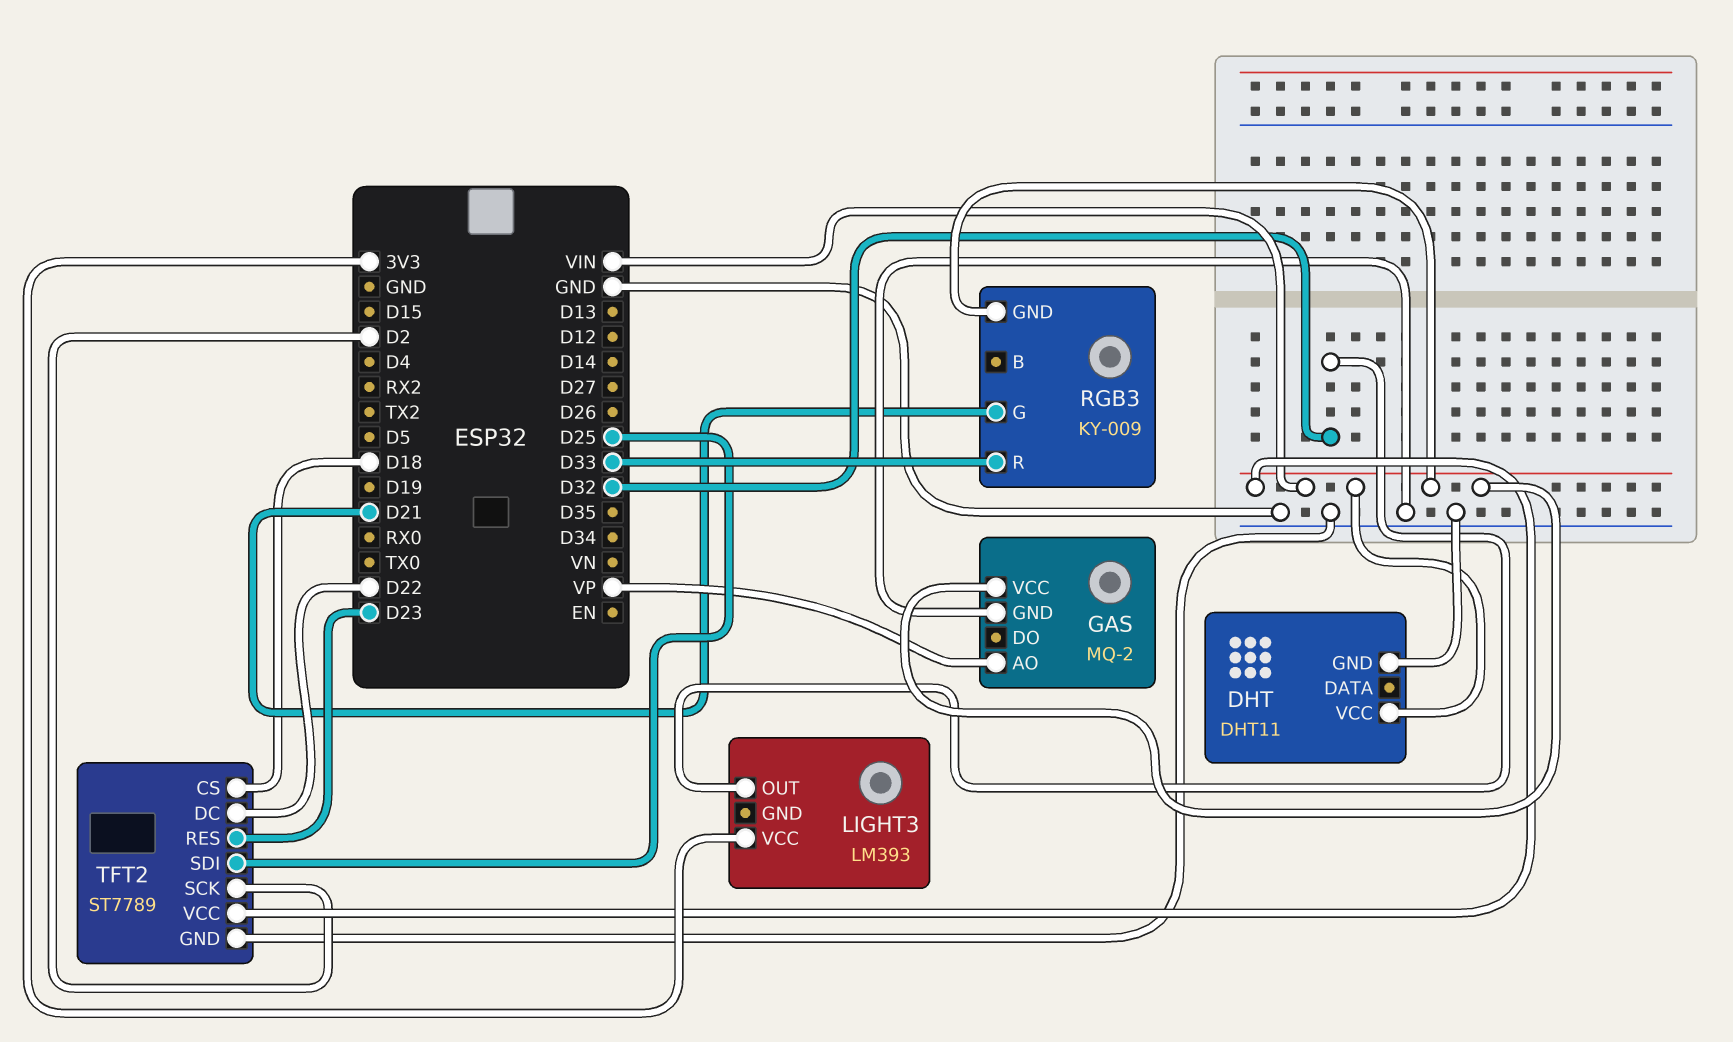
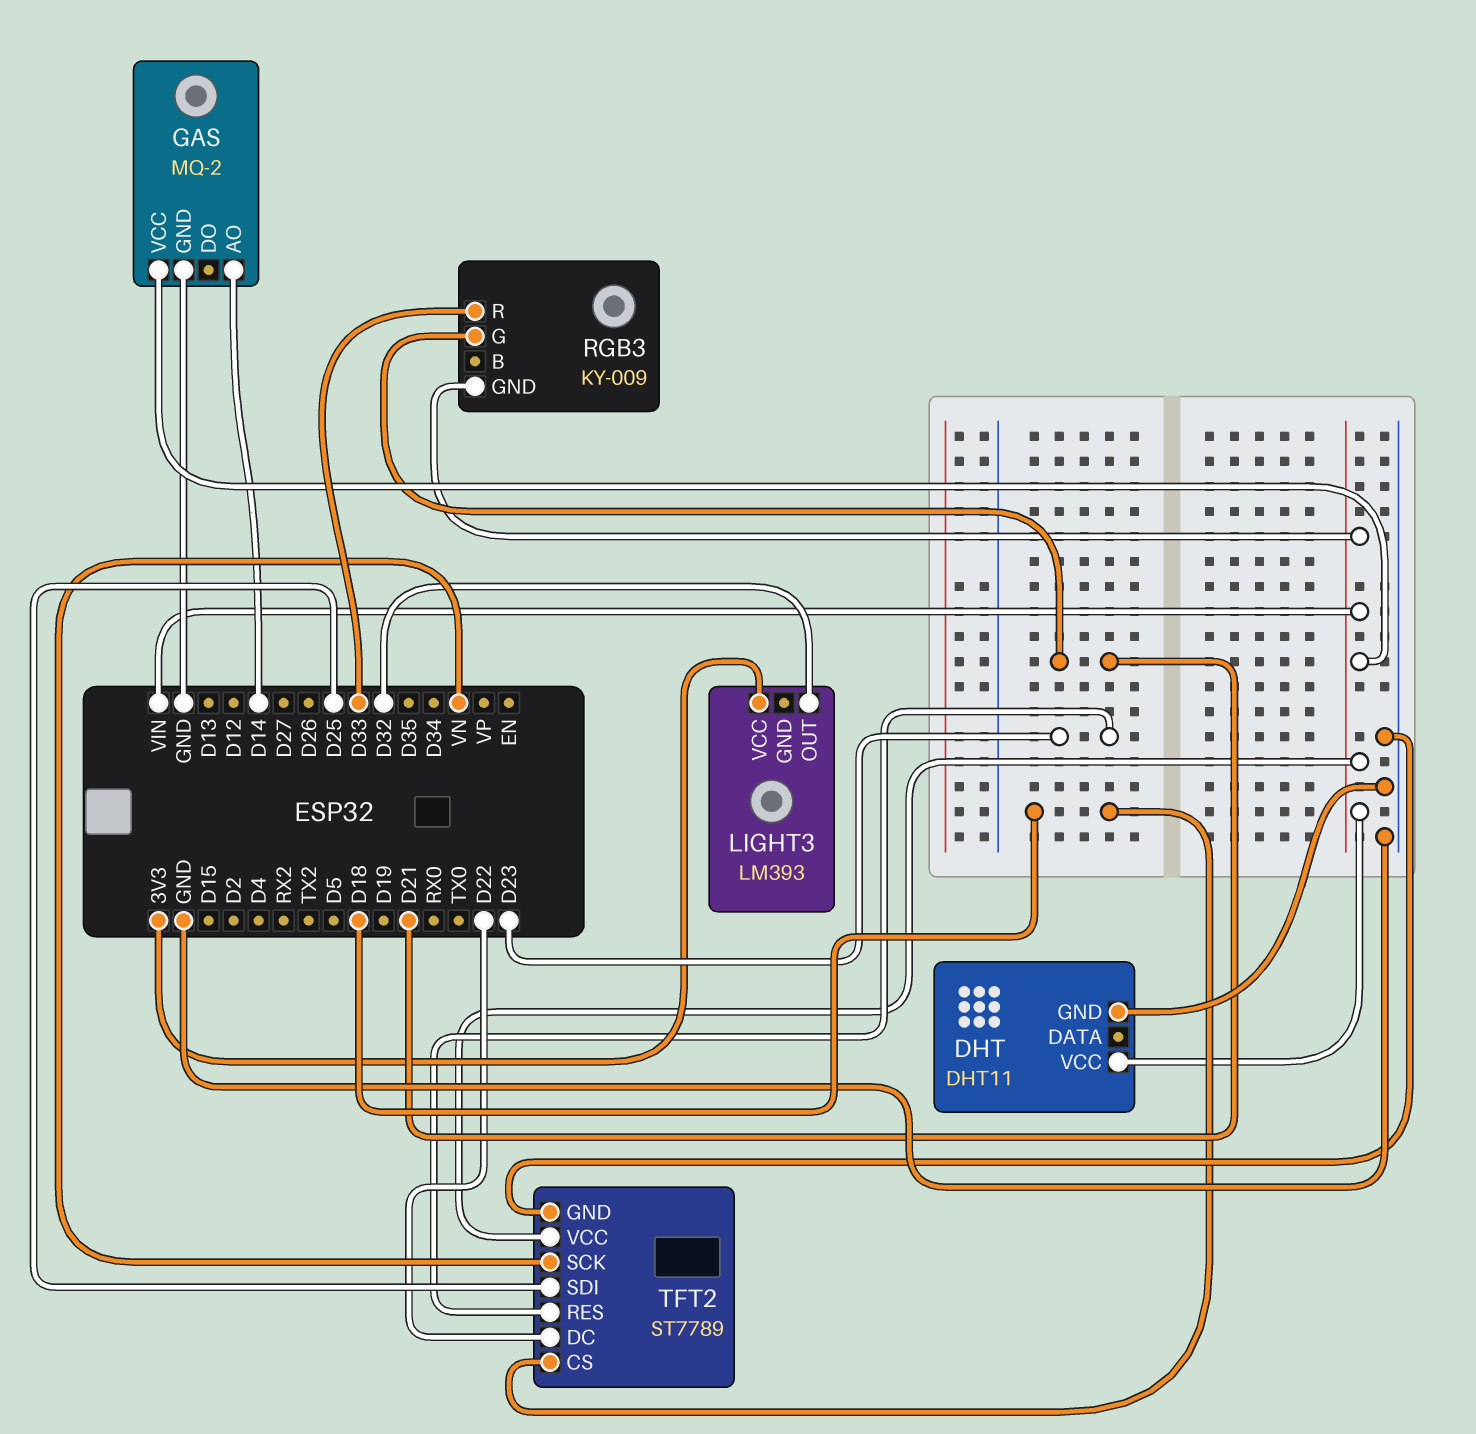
GAS pin AO: VP -> D14
TFT2 pin SCK: D2 -> VN

